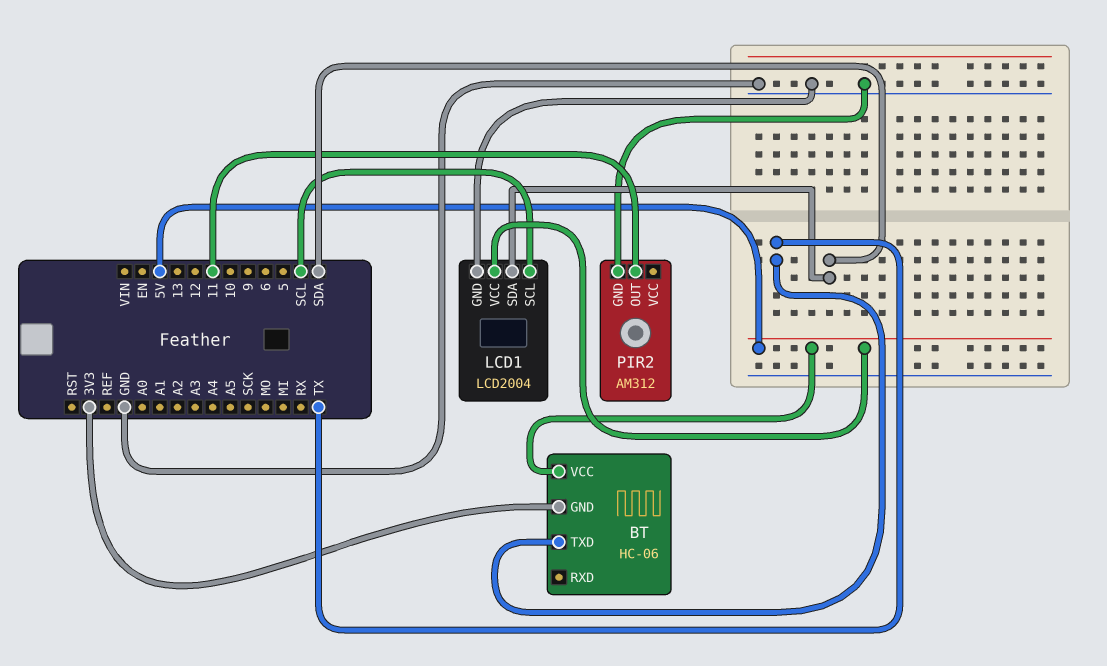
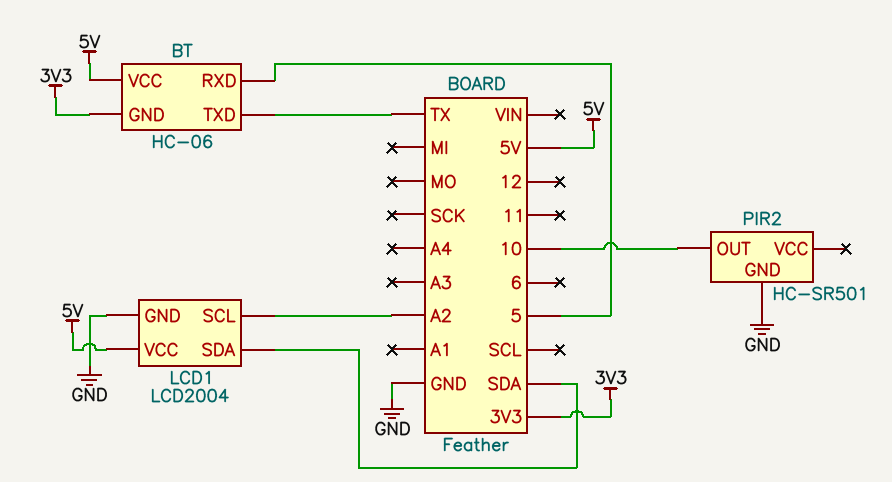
BT pin RXD: none -> 5
LCD1 pin SCL: SCL -> A2
PIR2: AM312 -> HC-SR501
PIR2 pin OUT: 11 -> 10

